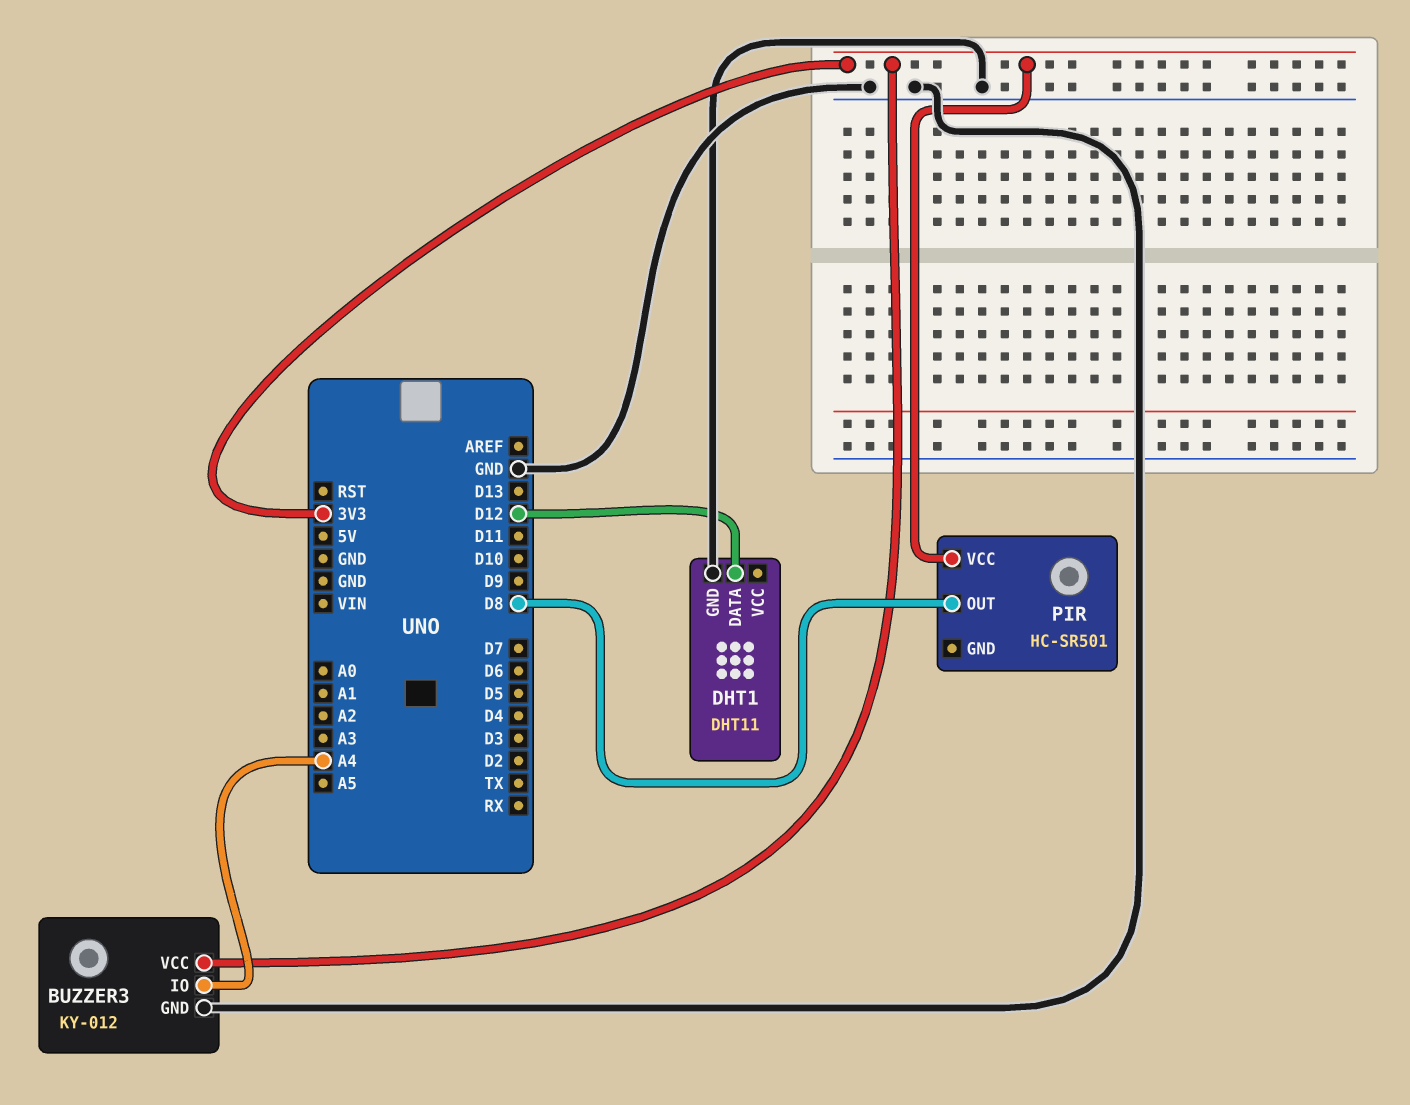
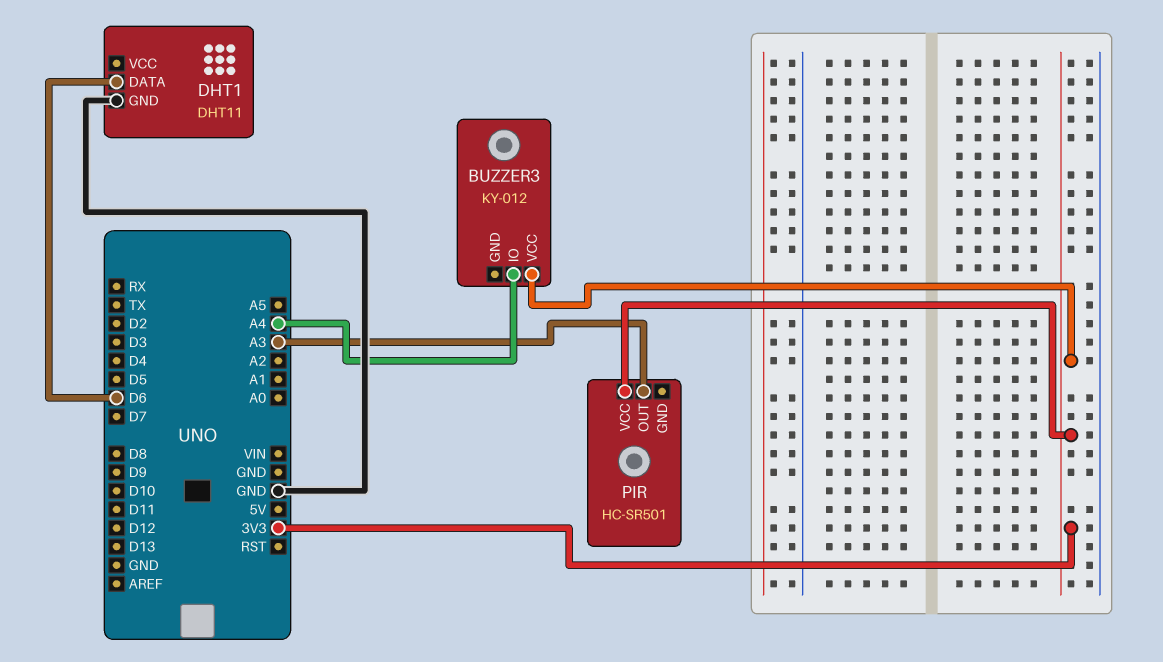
BUZZER3 pin GND: GND -> none
DHT1 pin DATA: D12 -> D6
PIR pin OUT: D8 -> A3

